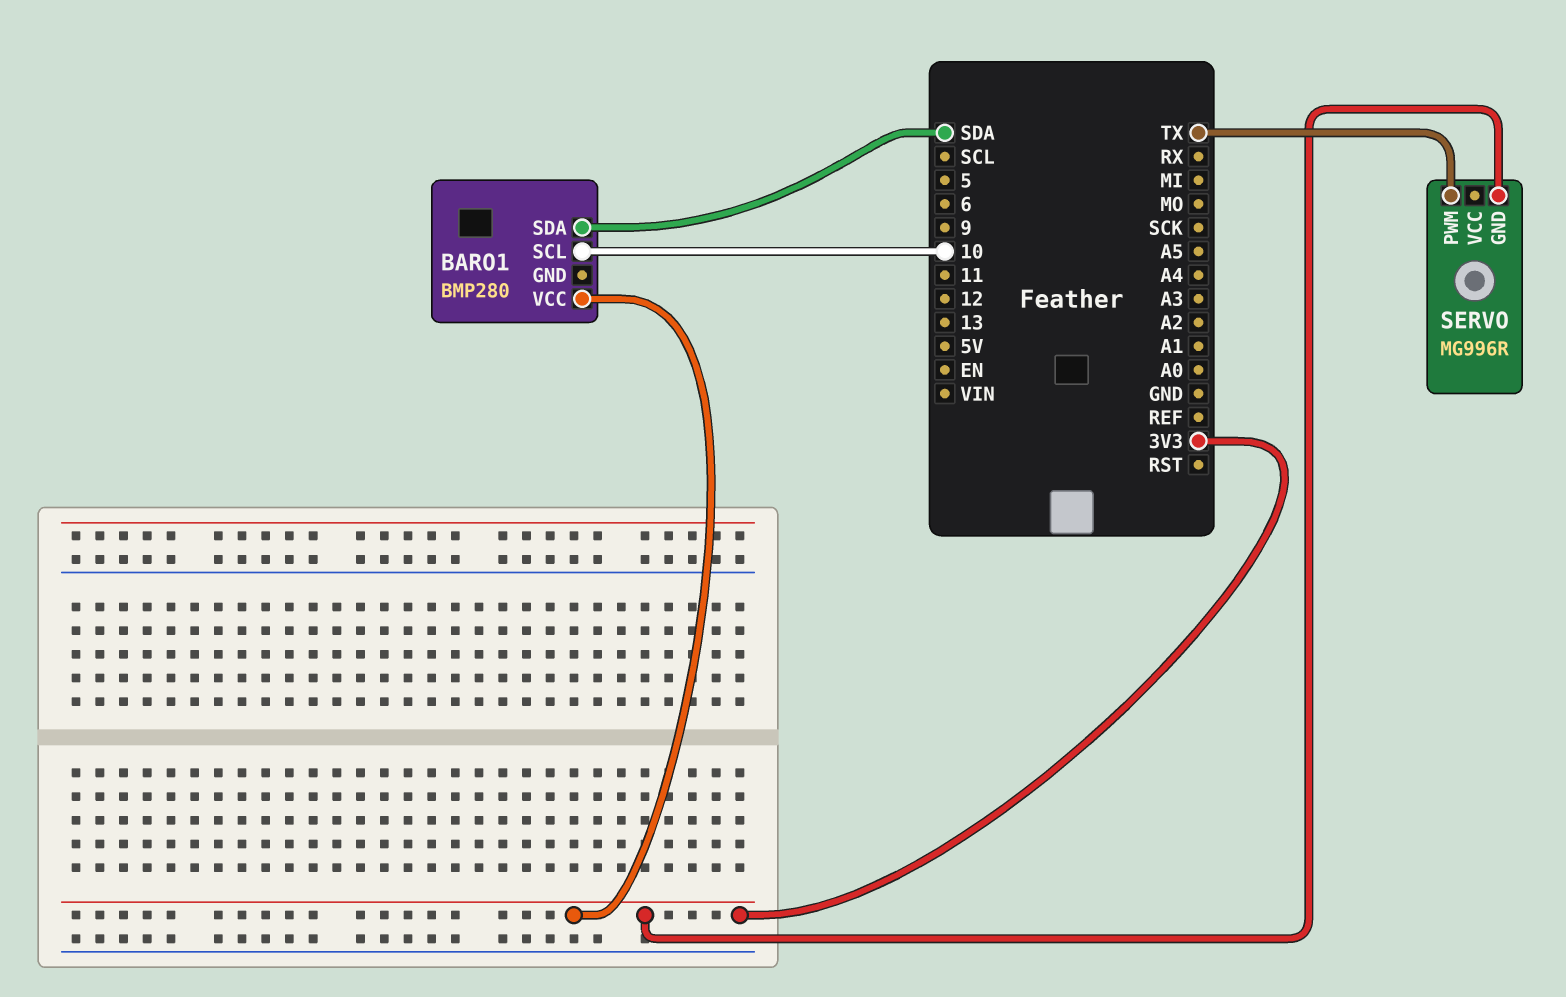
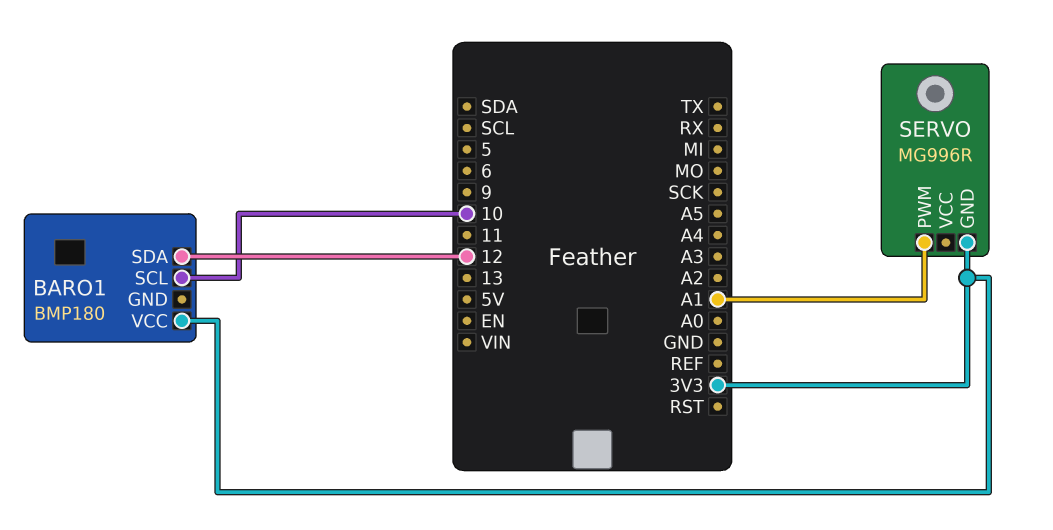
BARO1: BMP280 -> BMP180
BARO1 pin SDA: SDA -> 12
SERVO pin PWM: TX -> A1

